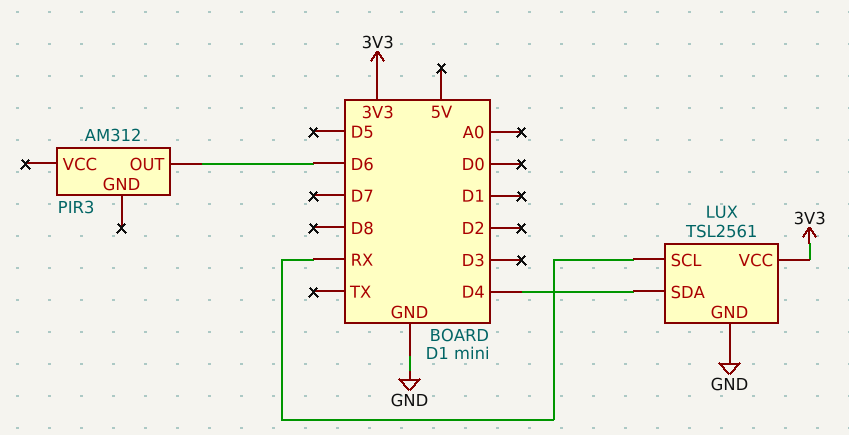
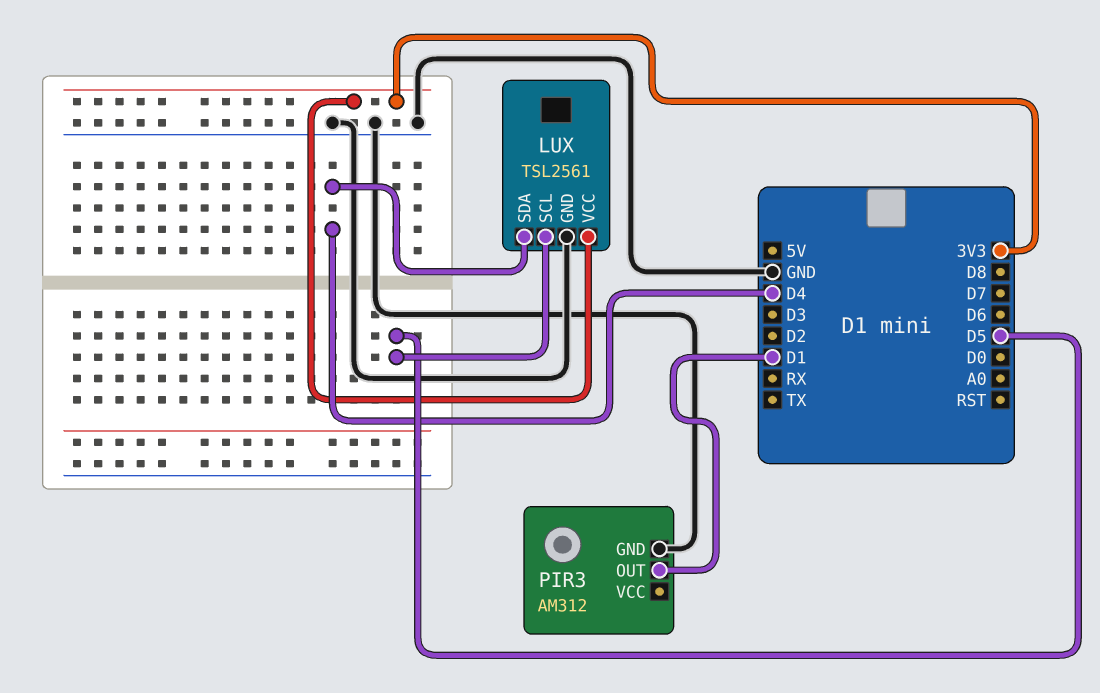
LUX pin SCL: RX -> D5
PIR3 pin GND: none -> GND
PIR3 pin OUT: D6 -> D1

